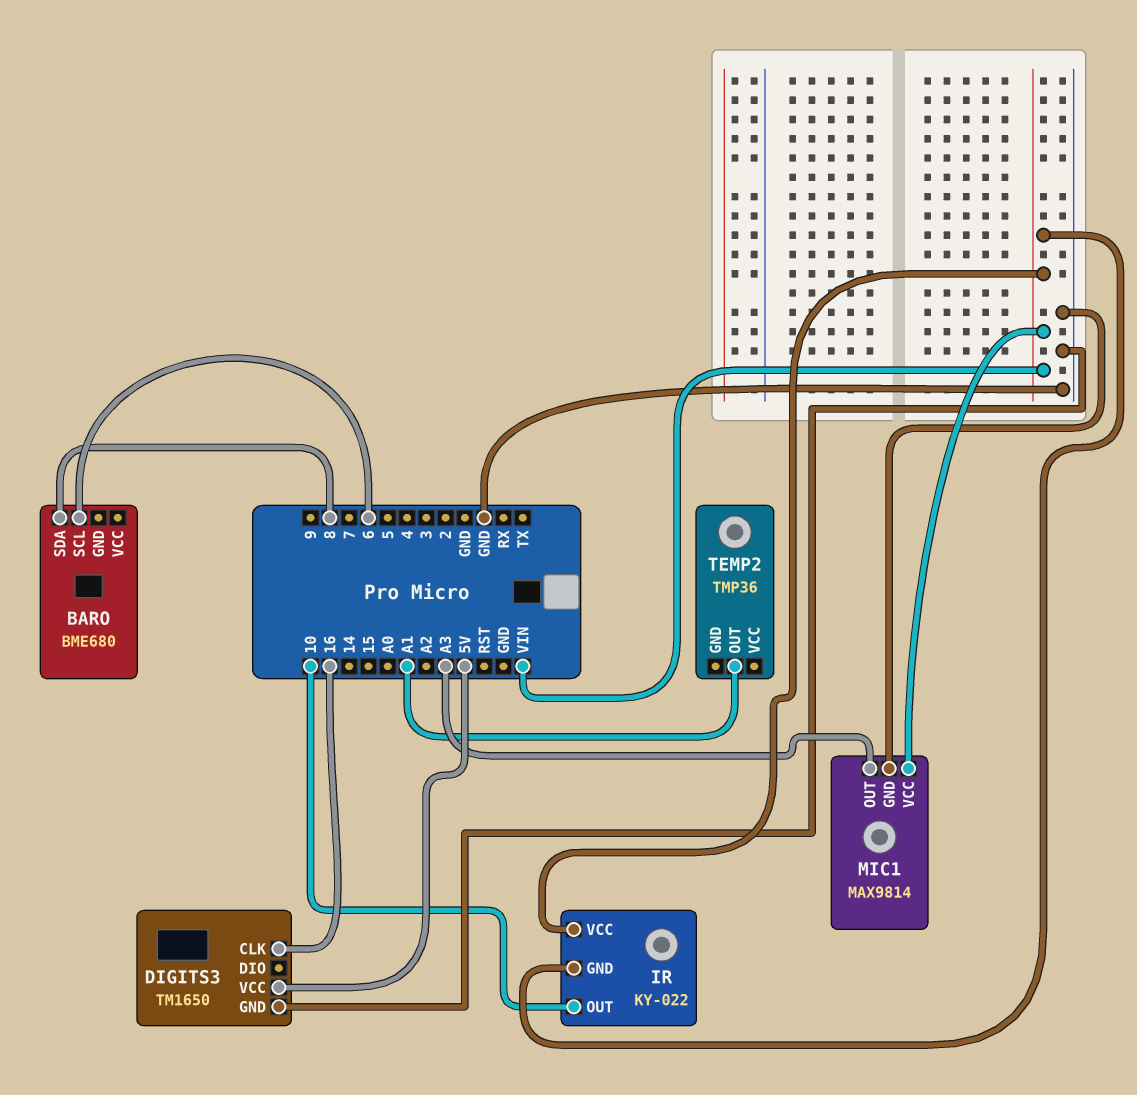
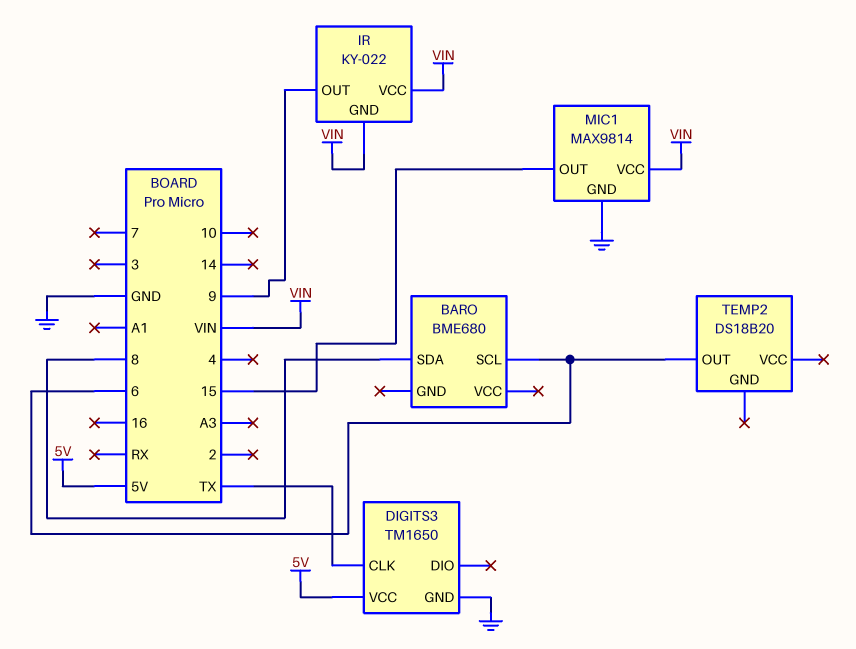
DIGITS3 pin CLK: 16 -> TX
IR pin OUT: 10 -> 9
MIC1 pin OUT: A3 -> 15
TEMP2: TMP36 -> DS18B20
TEMP2 pin OUT: A1 -> 6

